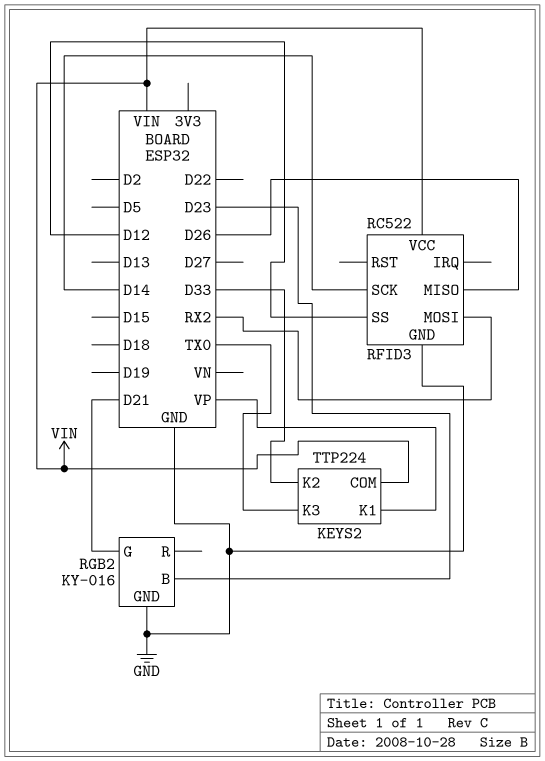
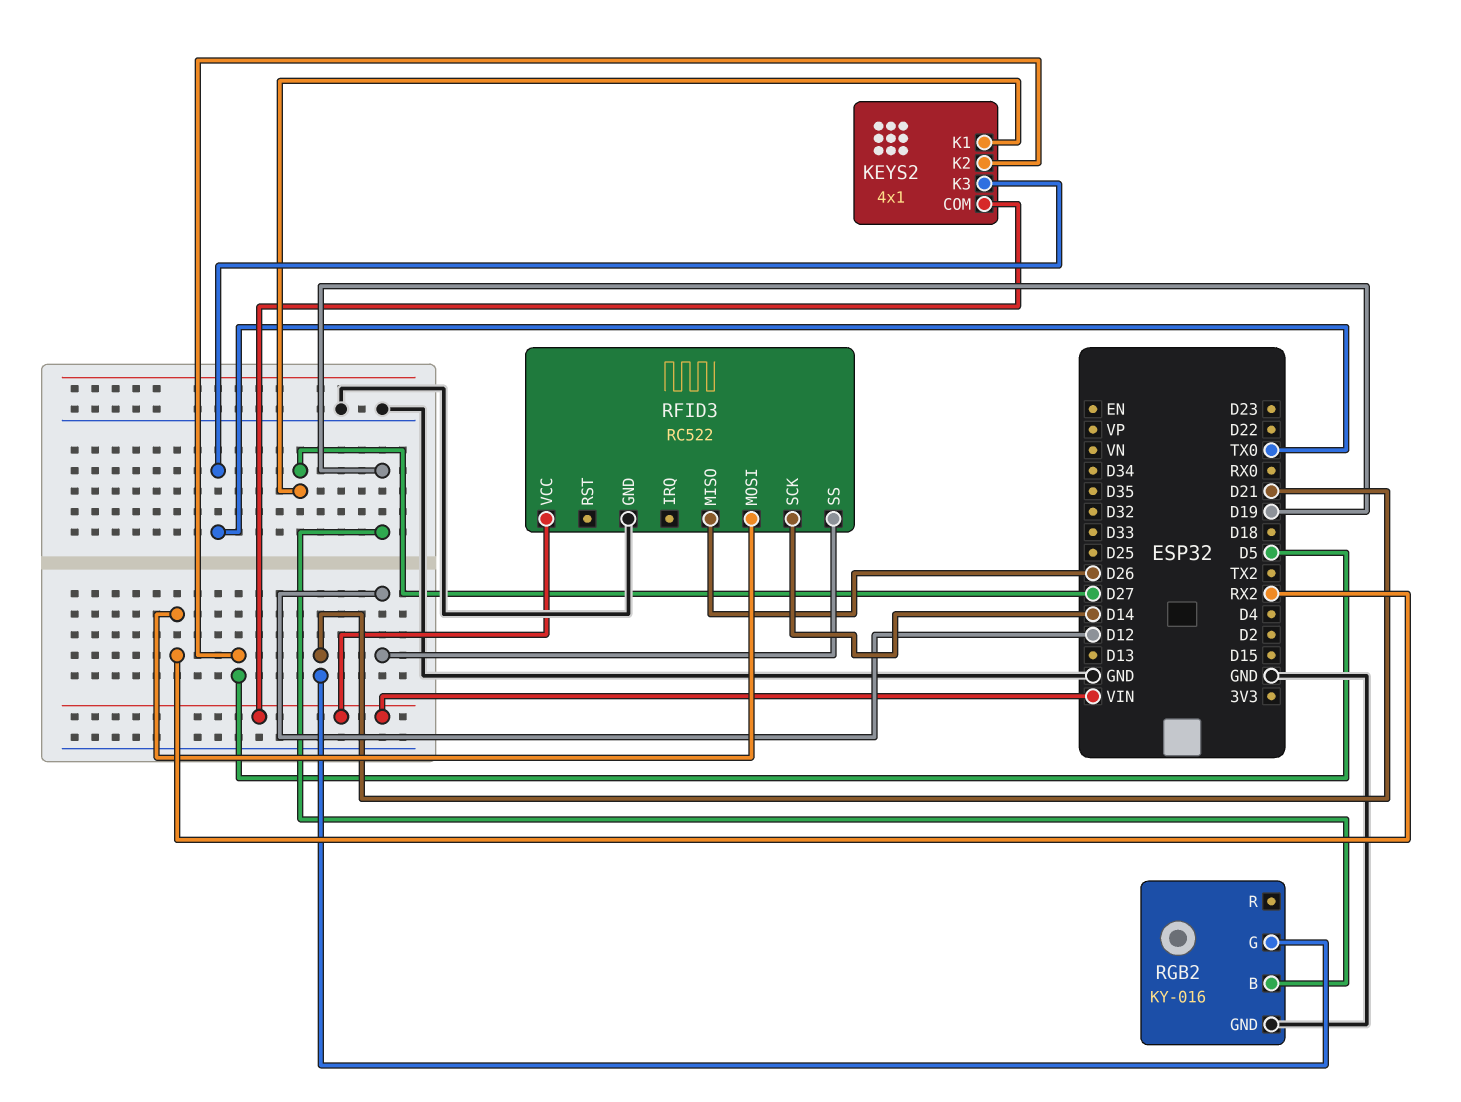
KEYS2: TTP224 -> 4x1
KEYS2 pin K1: VP -> D27
KEYS2 pin K2: D33 -> D5
RGB2 pin B: D23 -> D19

